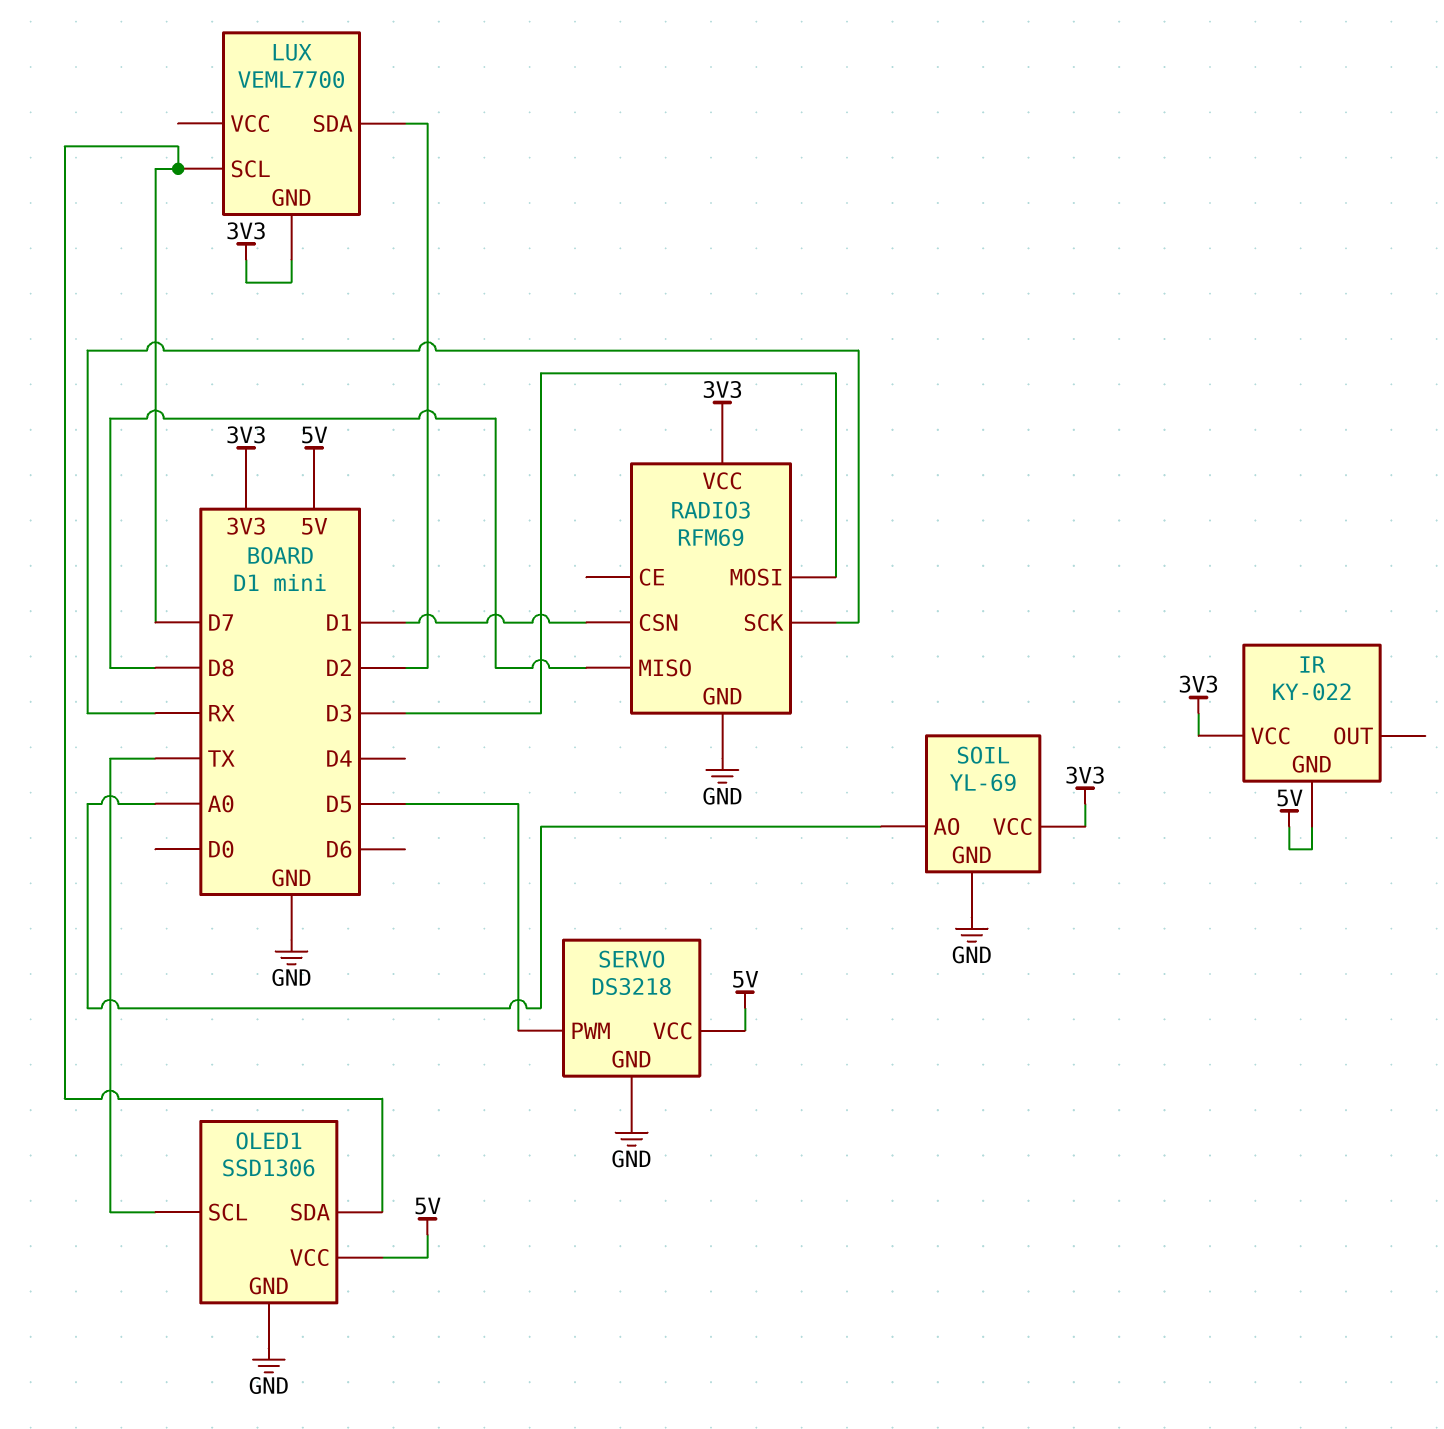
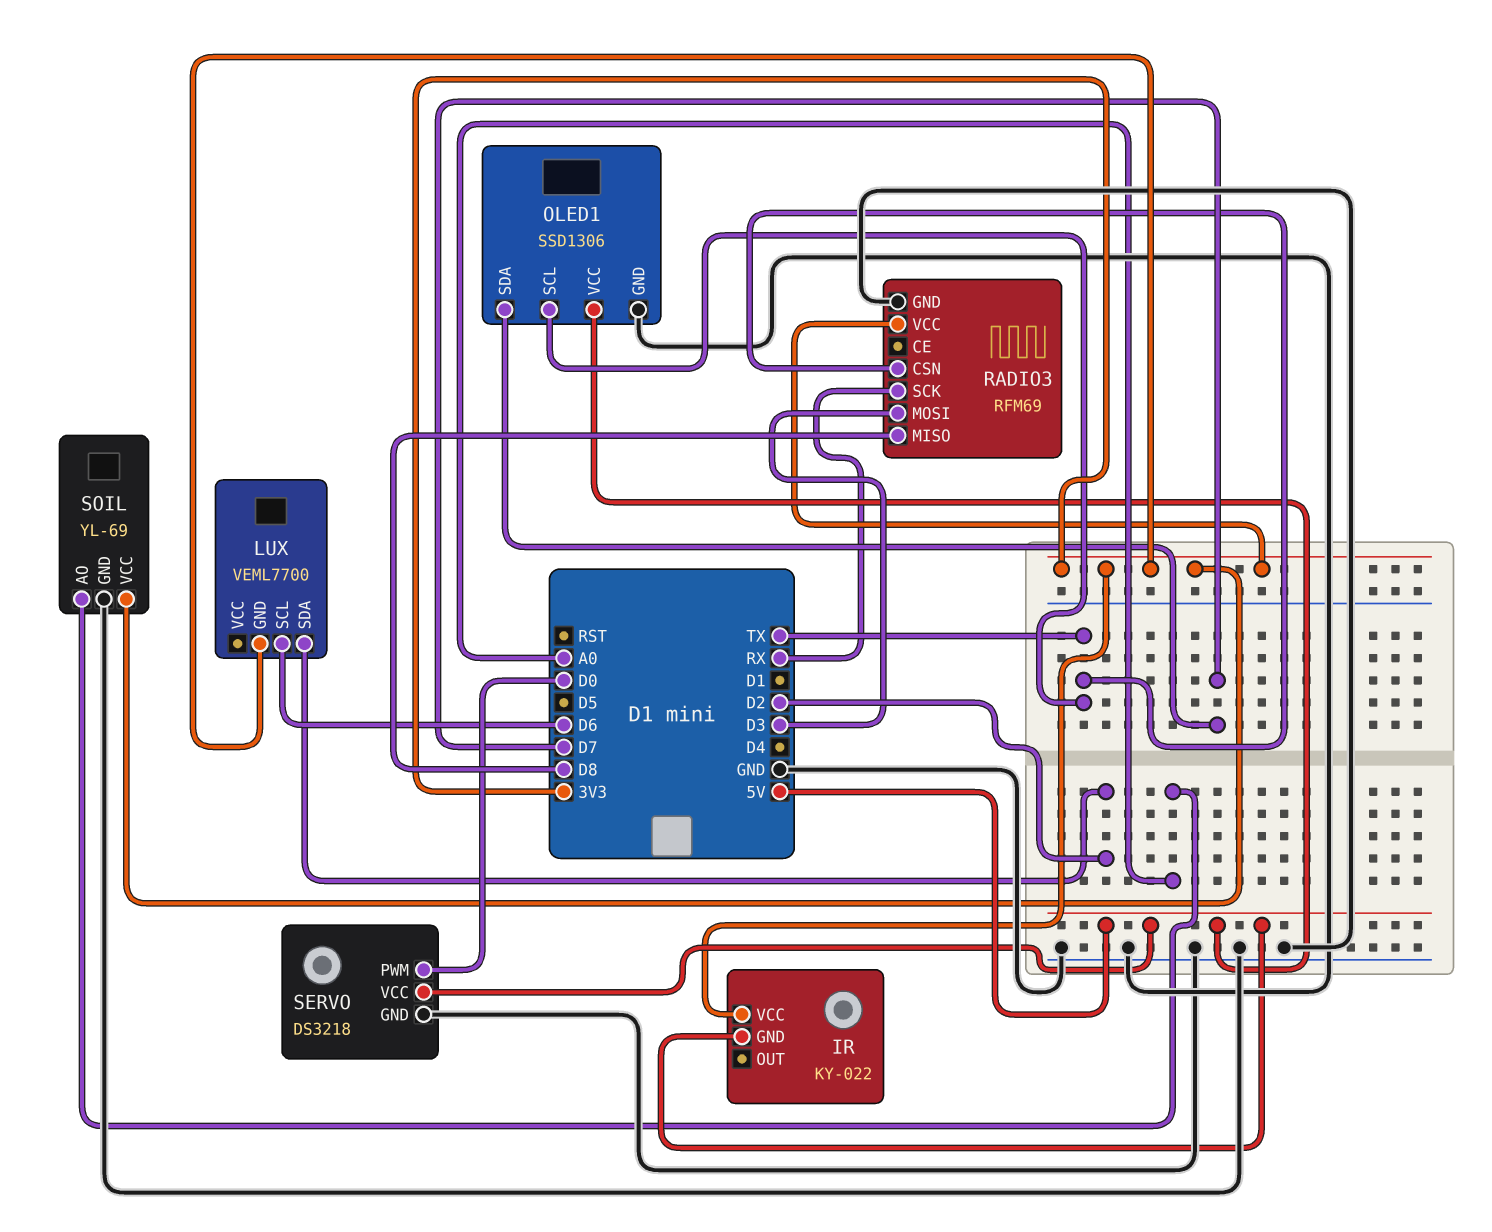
LUX pin SCL: D7 -> D6
RADIO3 pin CSN: D1 -> TX
SERVO pin PWM: D5 -> D0

